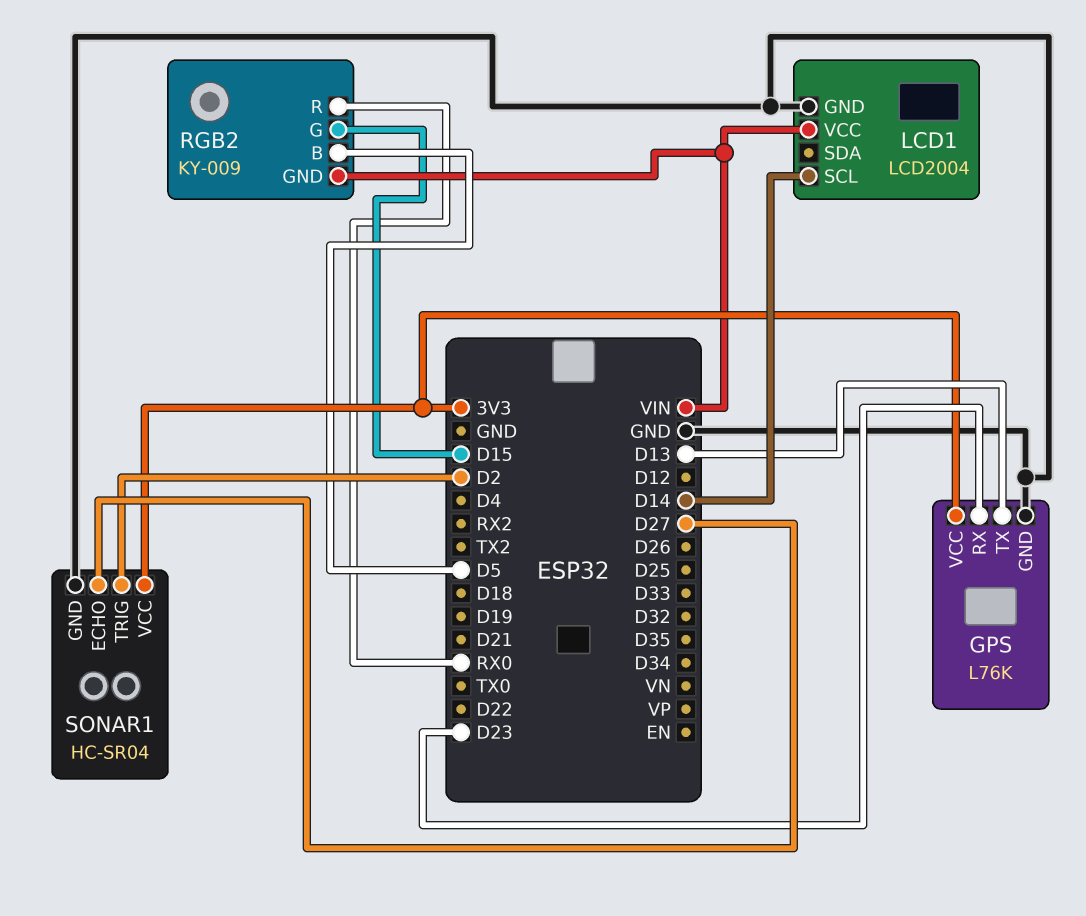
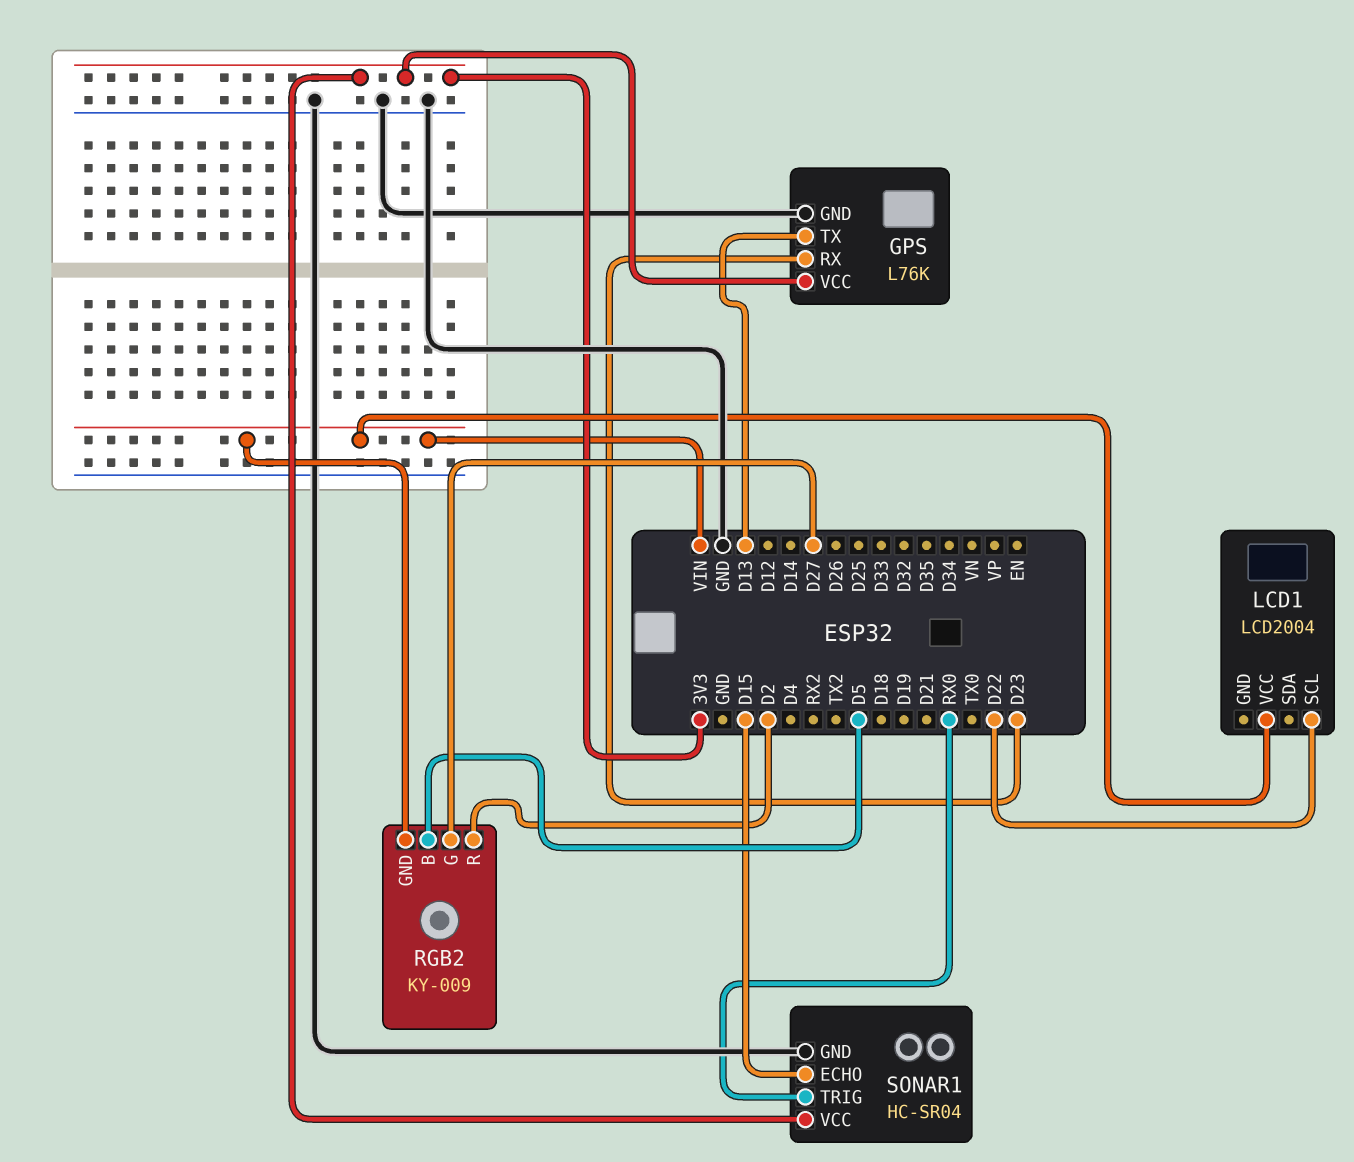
LCD1 pin GND: GND -> none
LCD1 pin SCL: D14 -> D22
RGB2 pin G: D15 -> D27
RGB2 pin R: RX0 -> D2
SONAR1 pin ECHO: D27 -> D15
SONAR1 pin TRIG: D2 -> RX0

